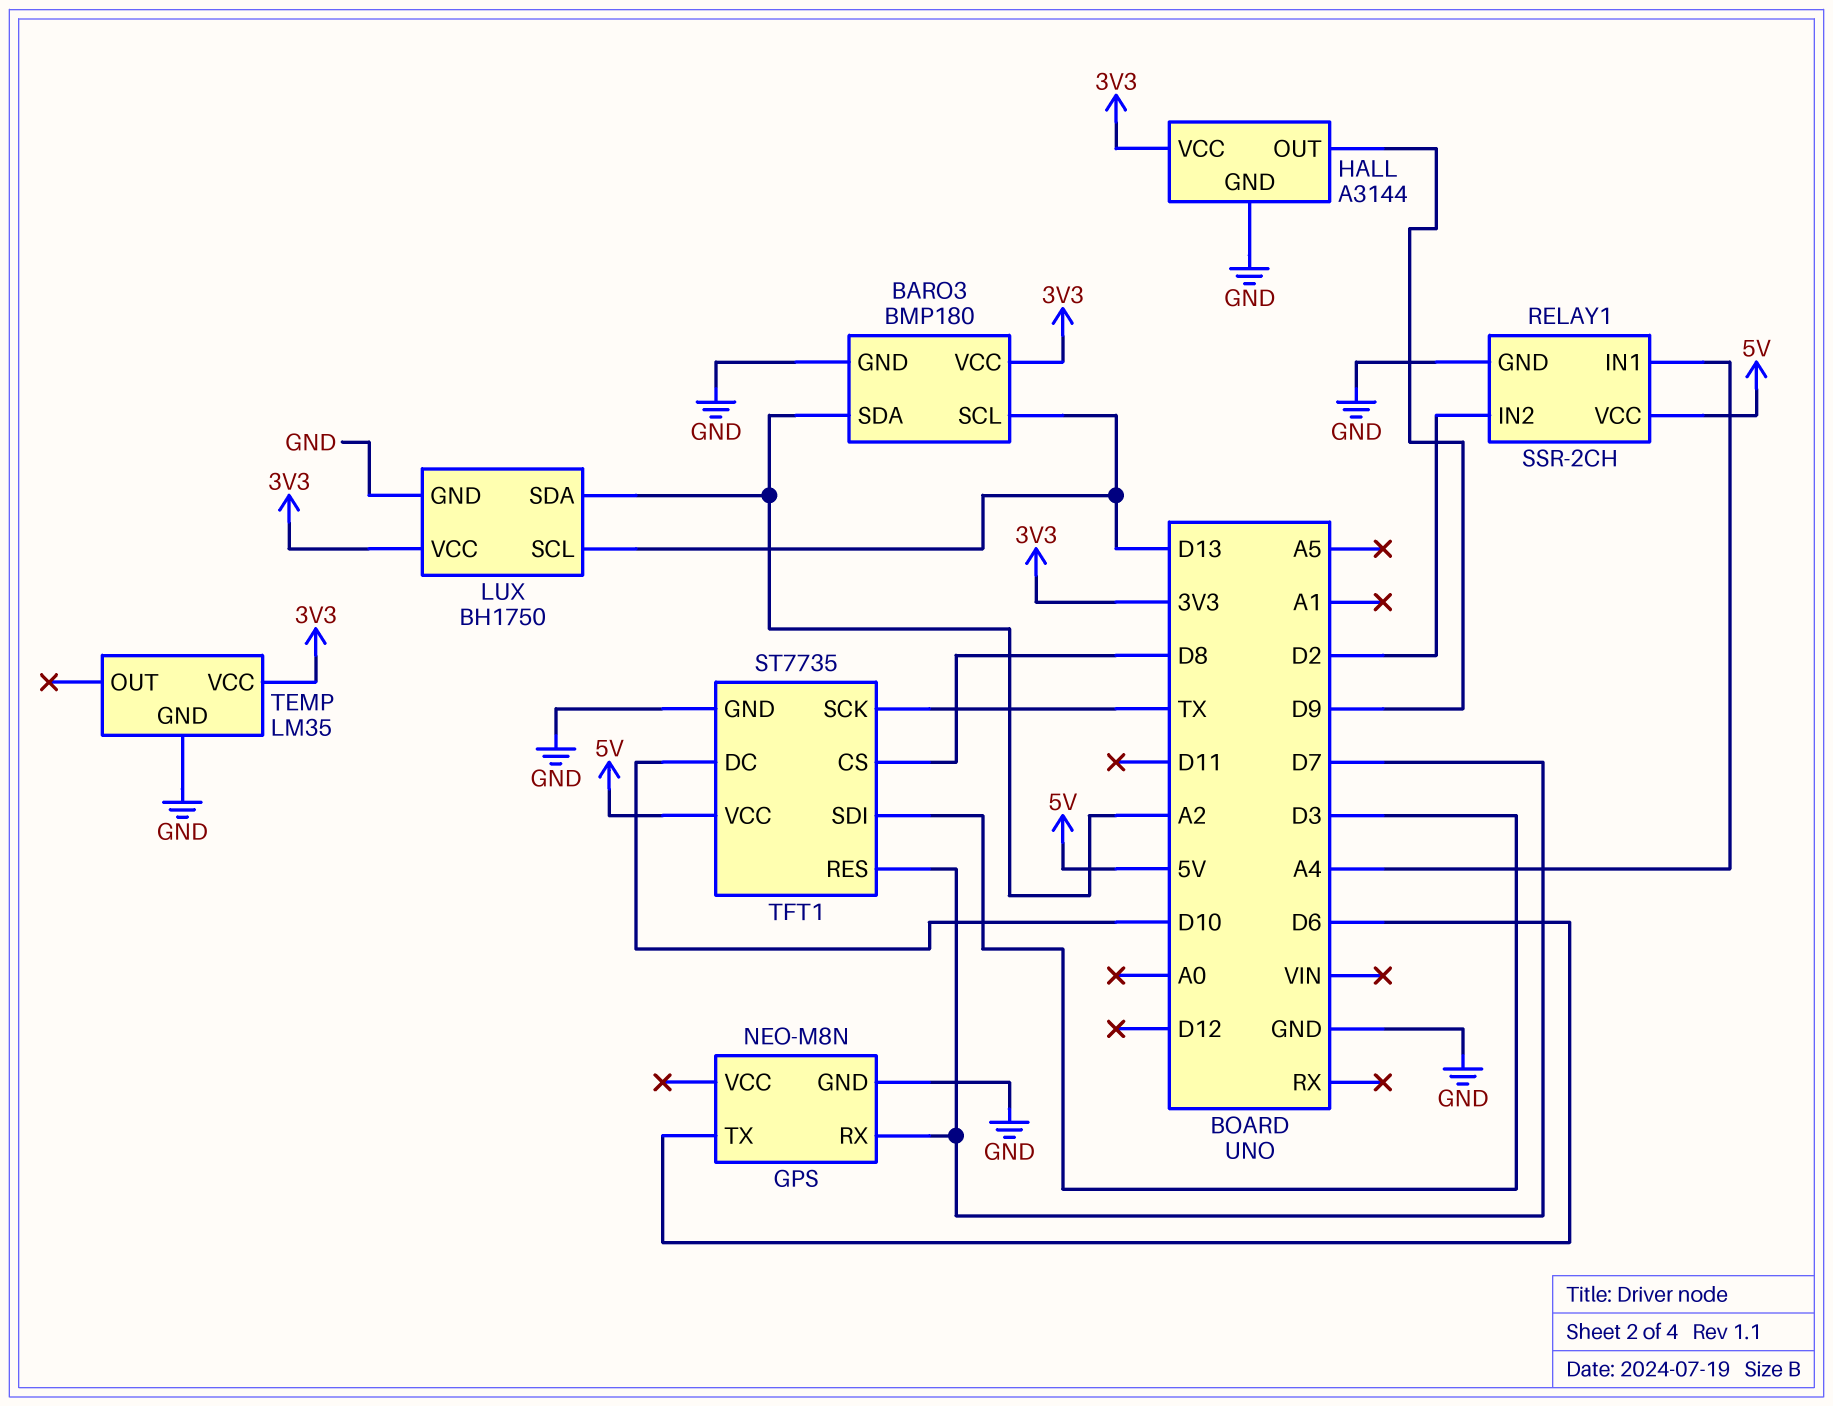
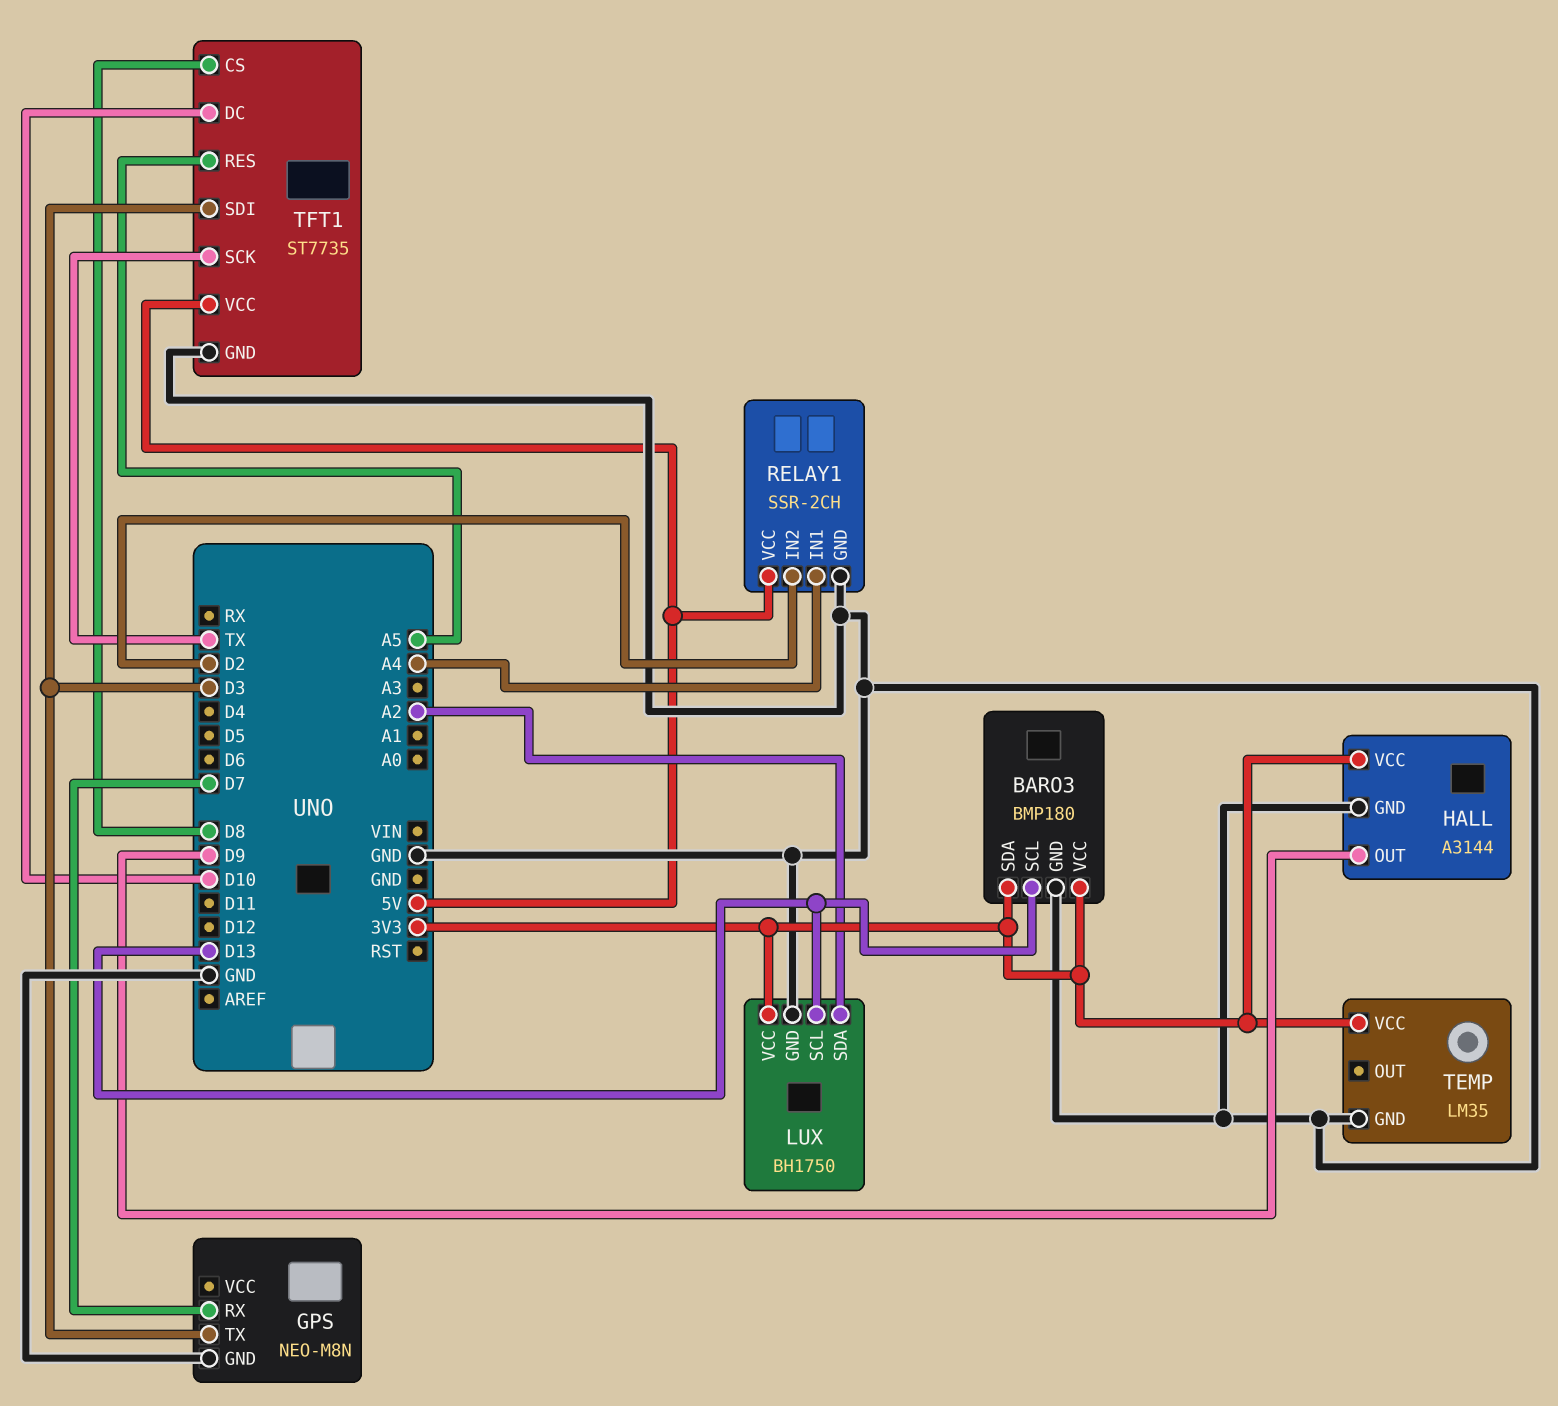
BARO3 pin SDA: A2 -> 3V3
GPS pin TX: D6 -> D3
TFT1 pin RES: D7 -> A5

